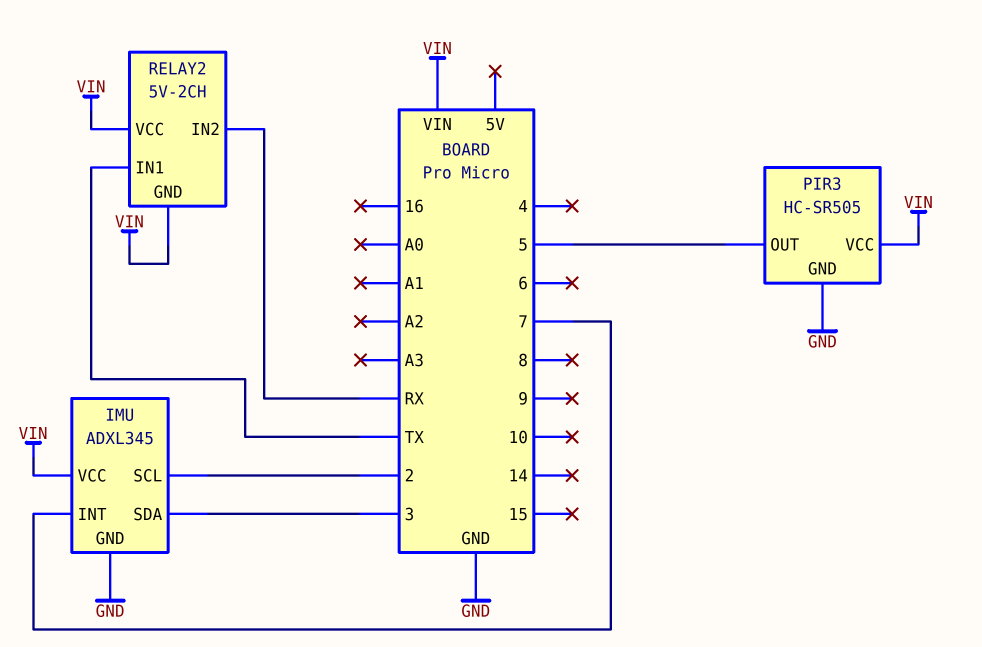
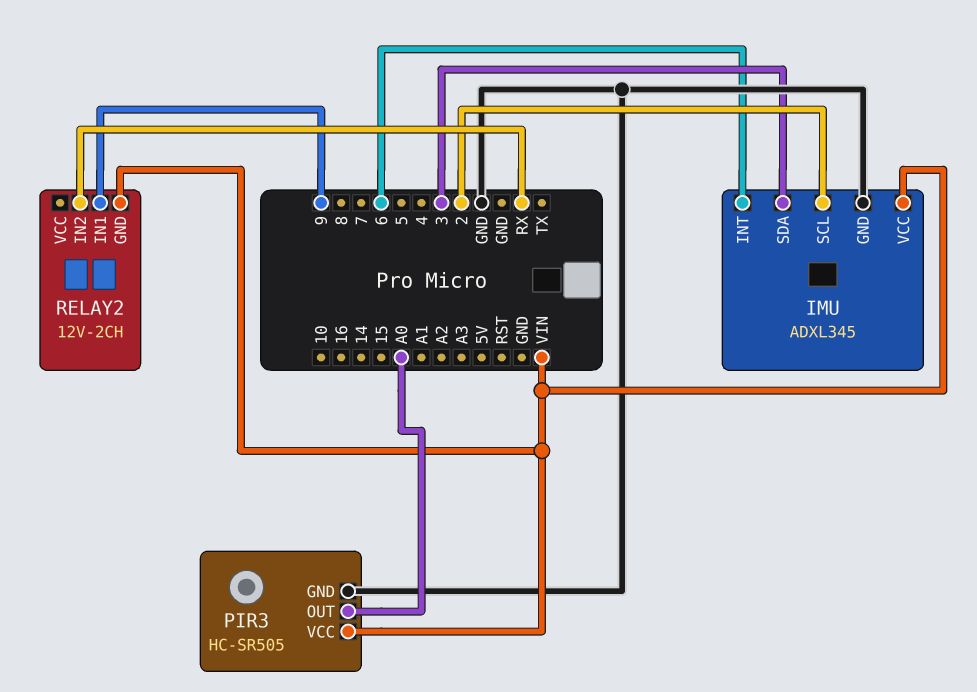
IMU pin INT: 7 -> 6
PIR3 pin OUT: 5 -> A0
RELAY2: 5V-2CH -> 12V-2CH
RELAY2 pin IN1: TX -> 9
RELAY2 pin VCC: VIN -> none

